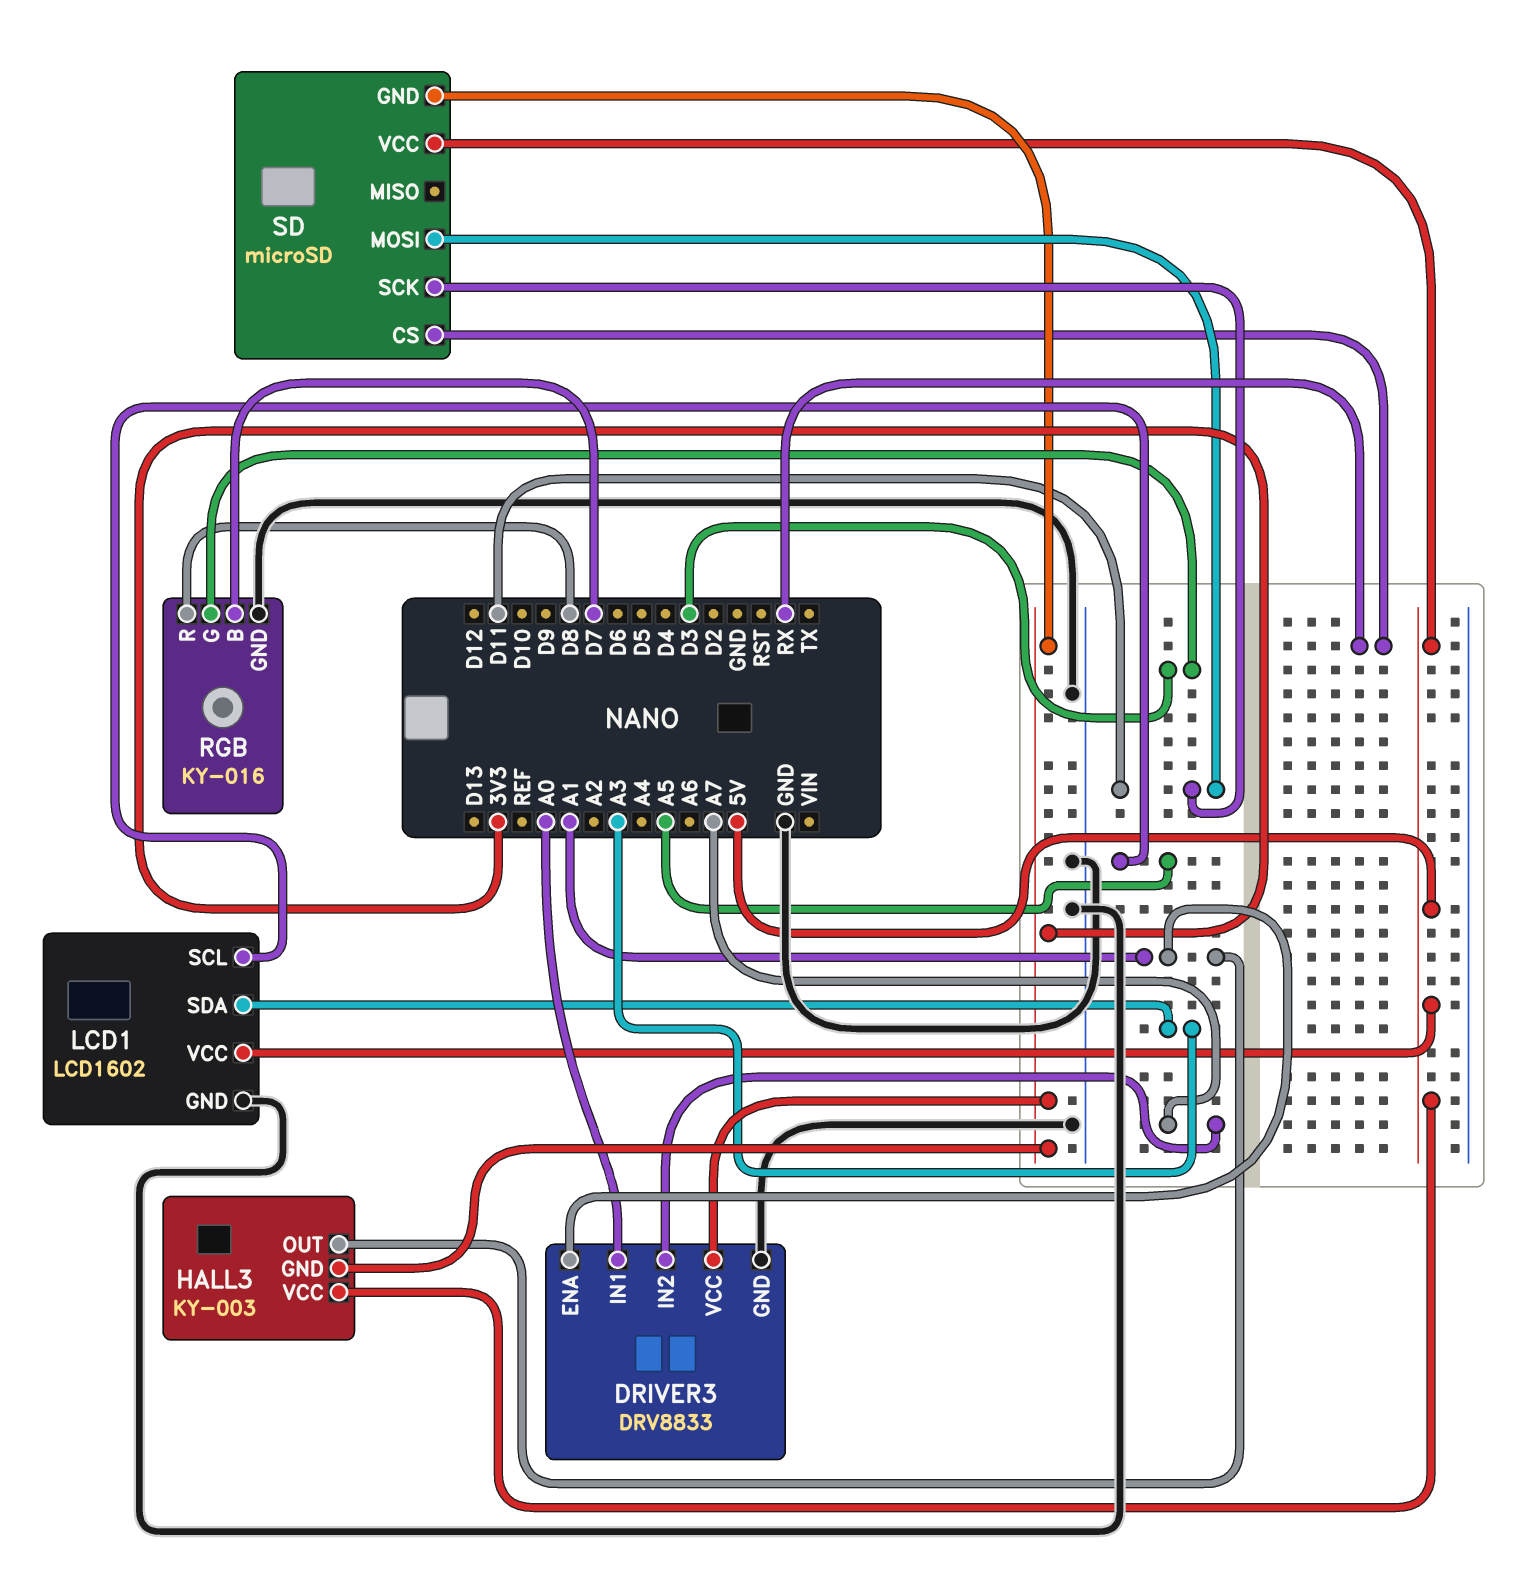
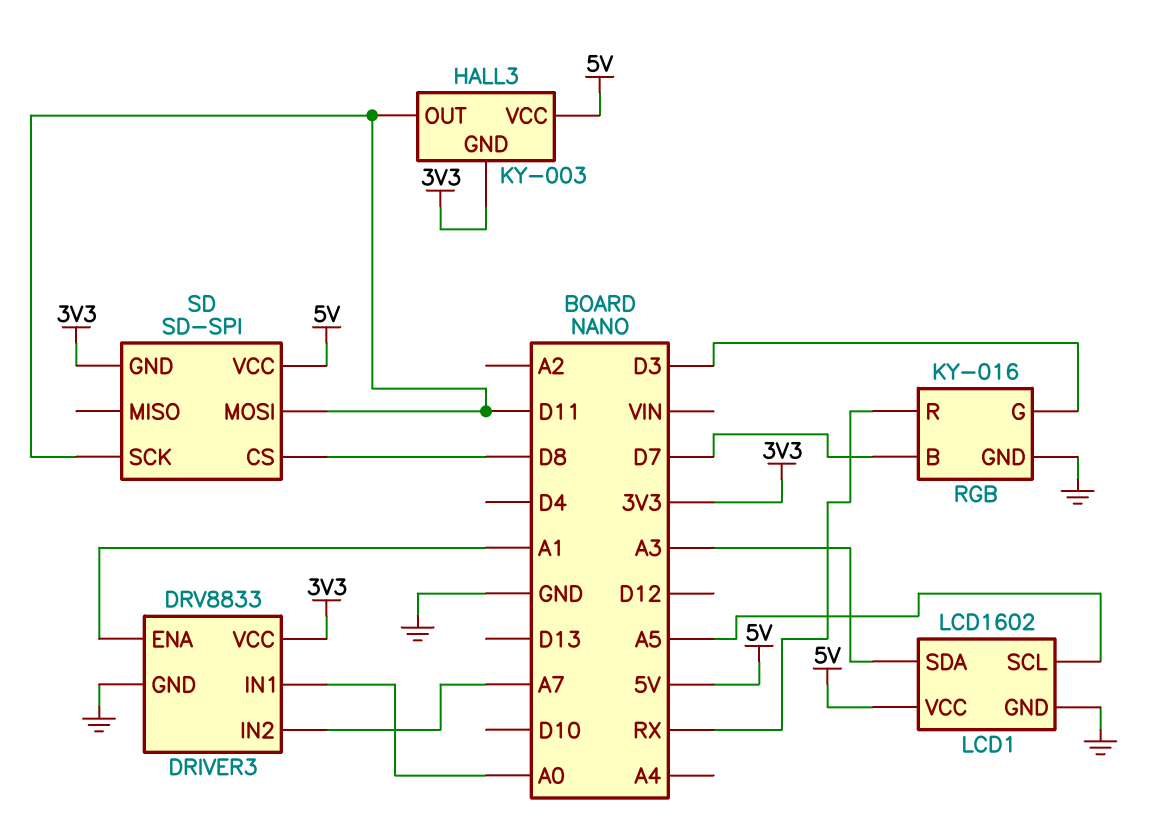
HALL3 pin OUT: A1 -> D11
RGB pin R: D8 -> RX
SD: microSD -> SD-SPI
SD pin CS: RX -> D8

